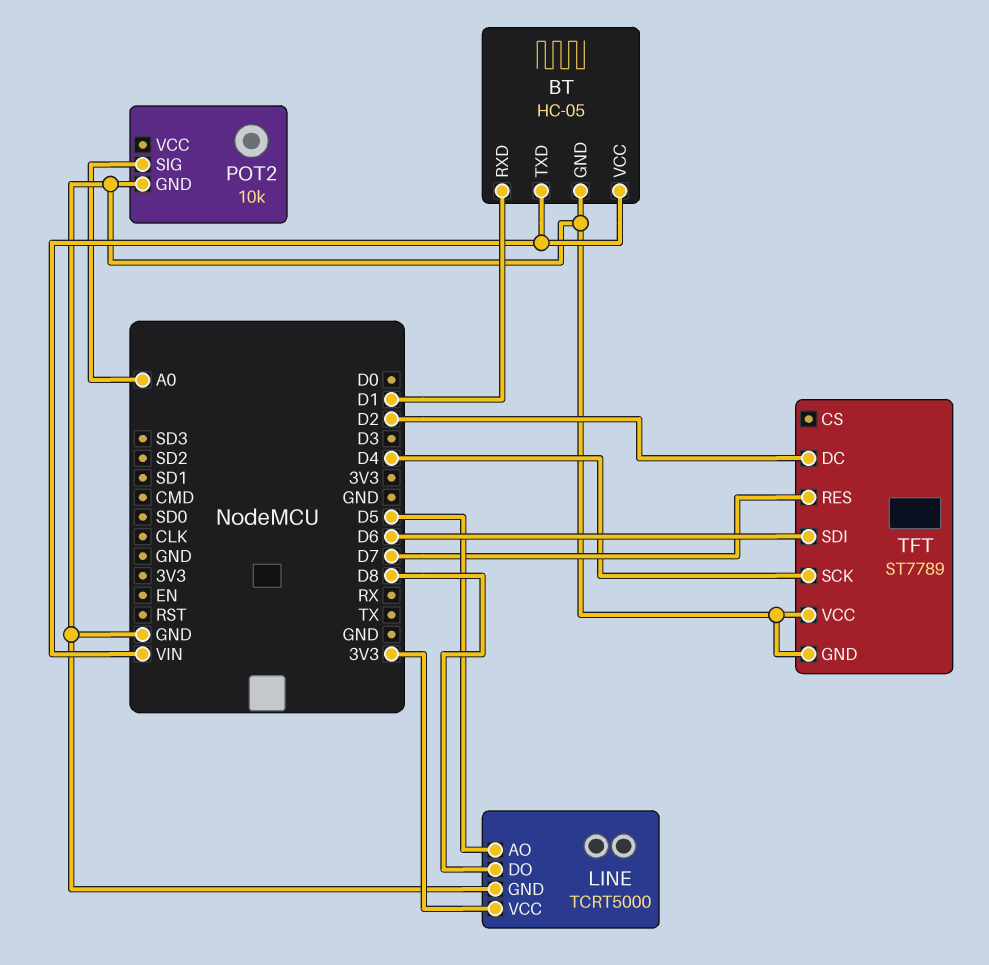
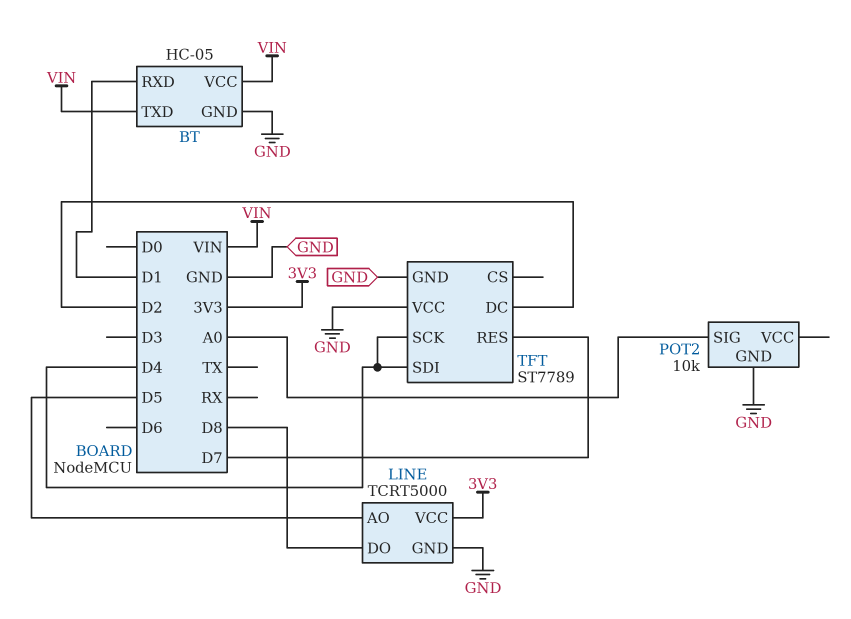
TFT pin SDI: D6 -> D4

